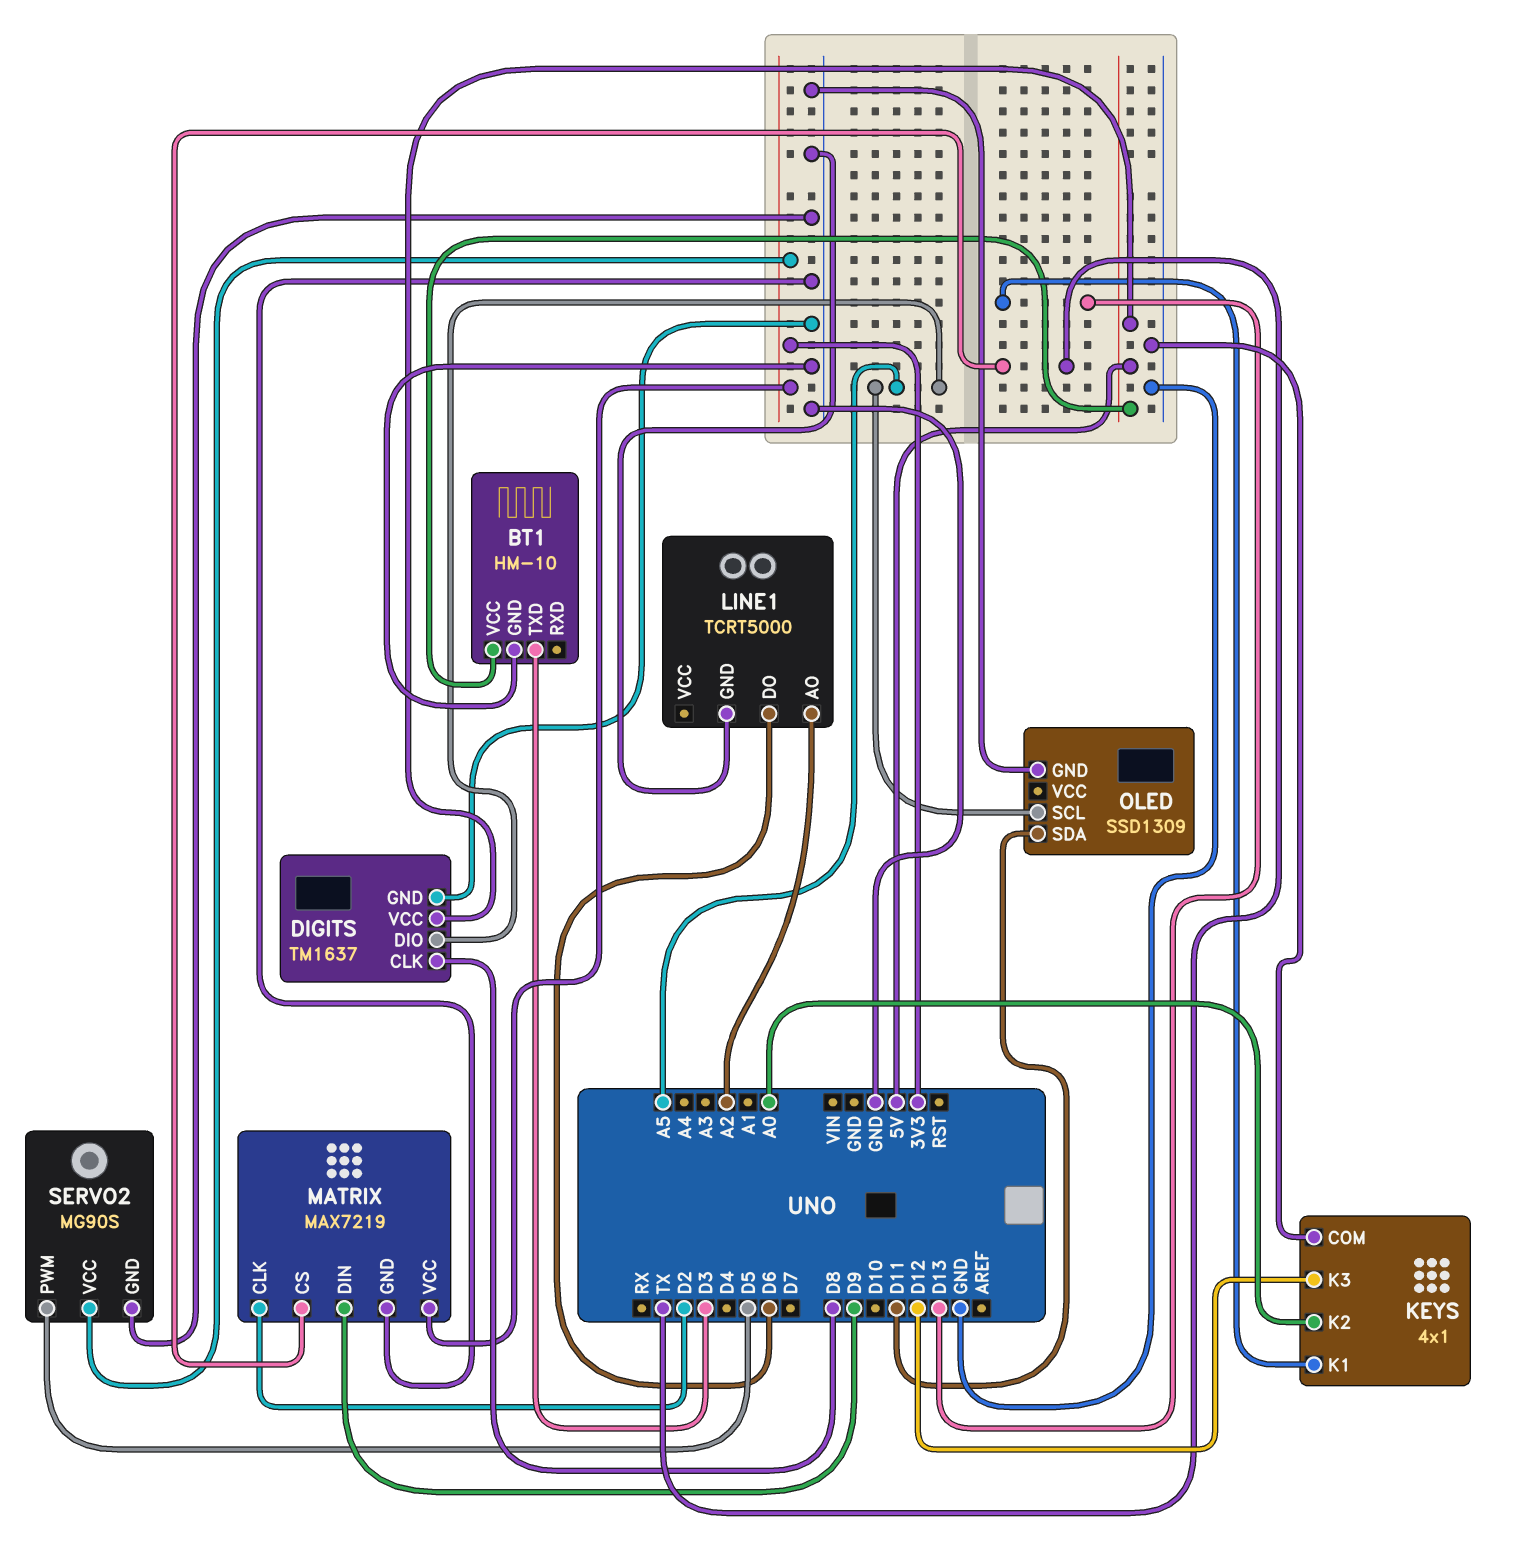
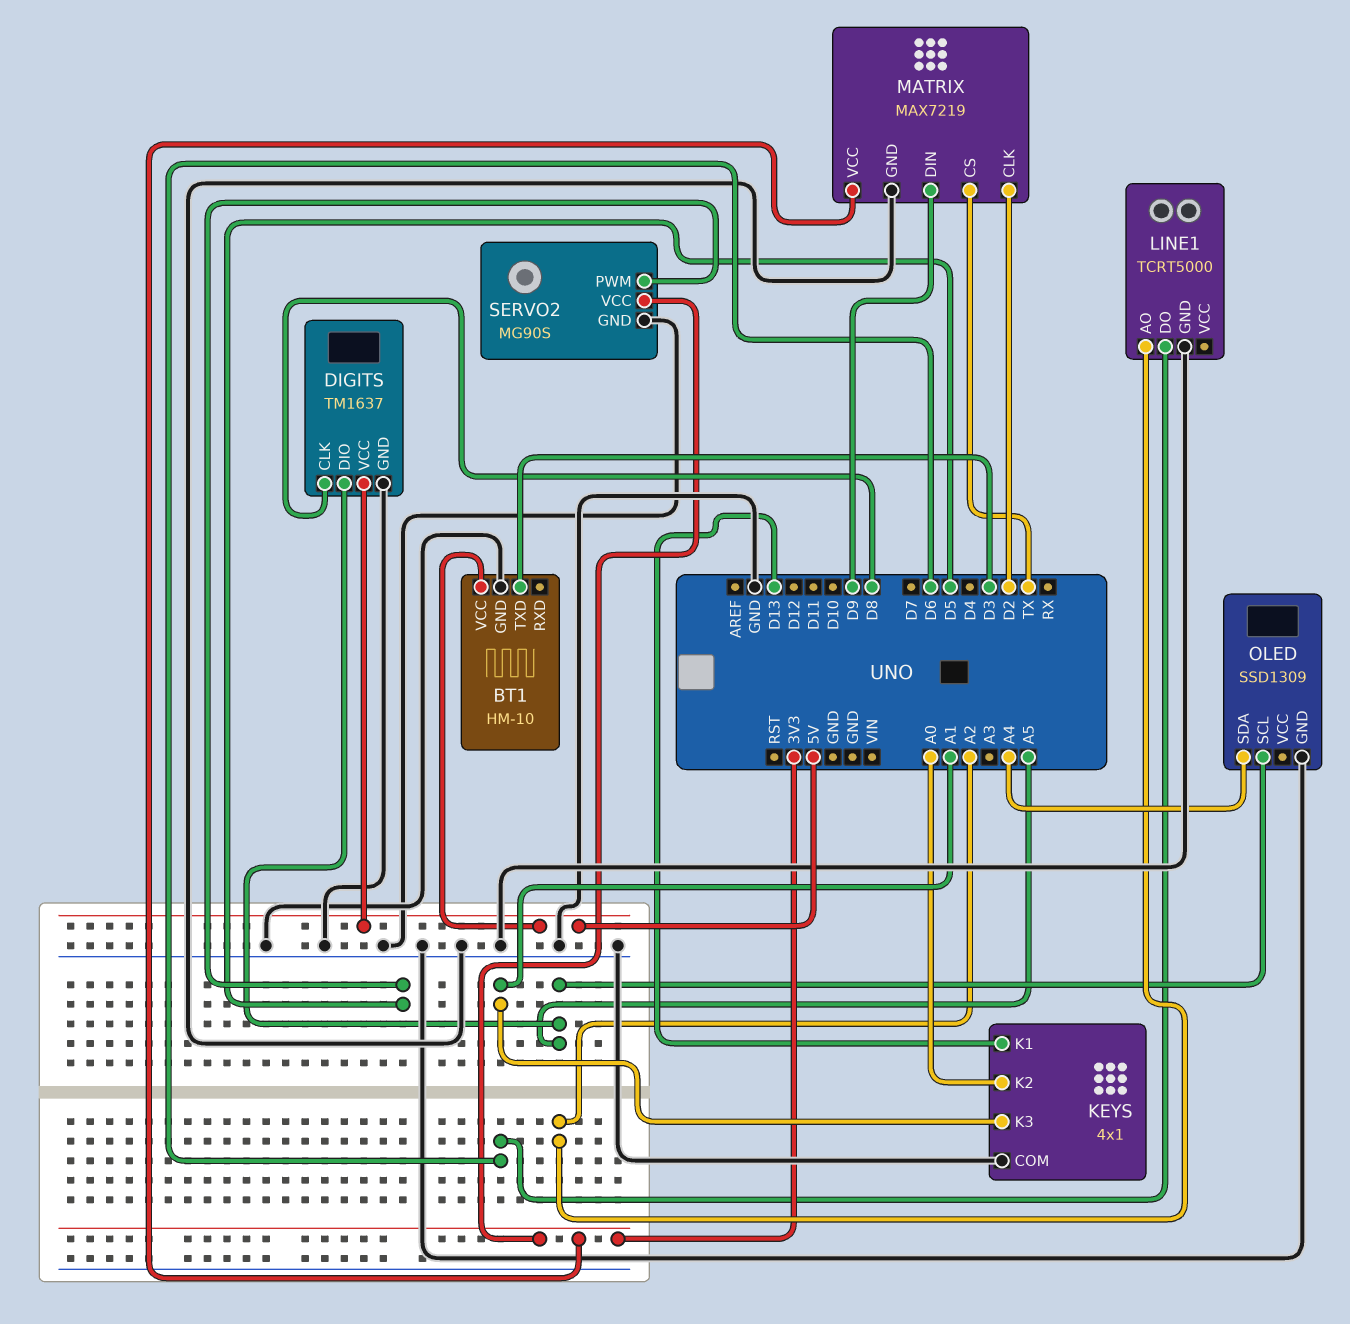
KEYS pin K3: D12 -> A1
OLED pin SDA: D11 -> A4

